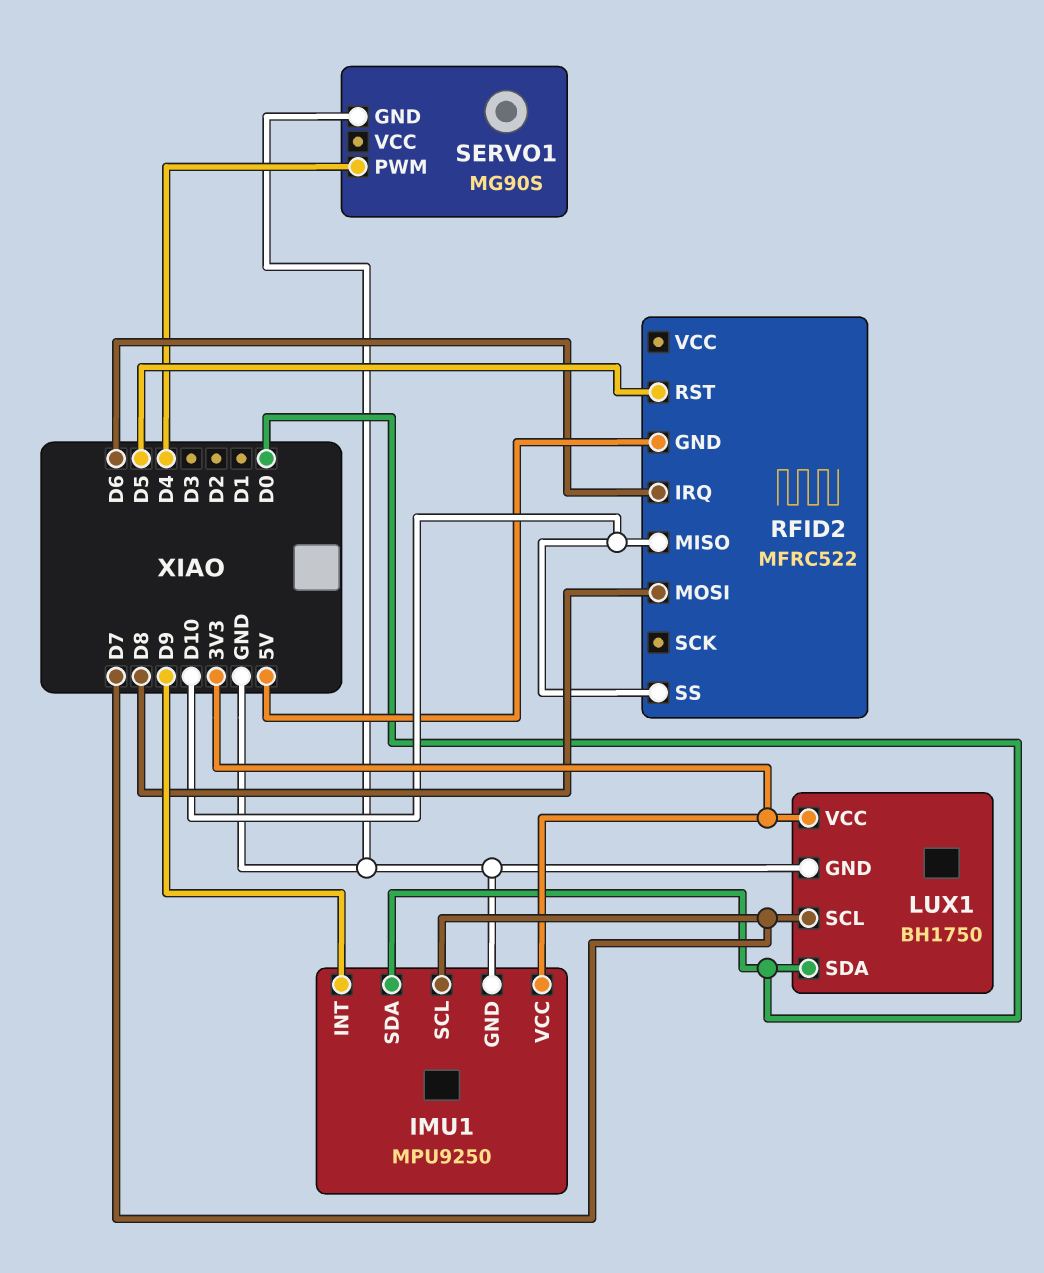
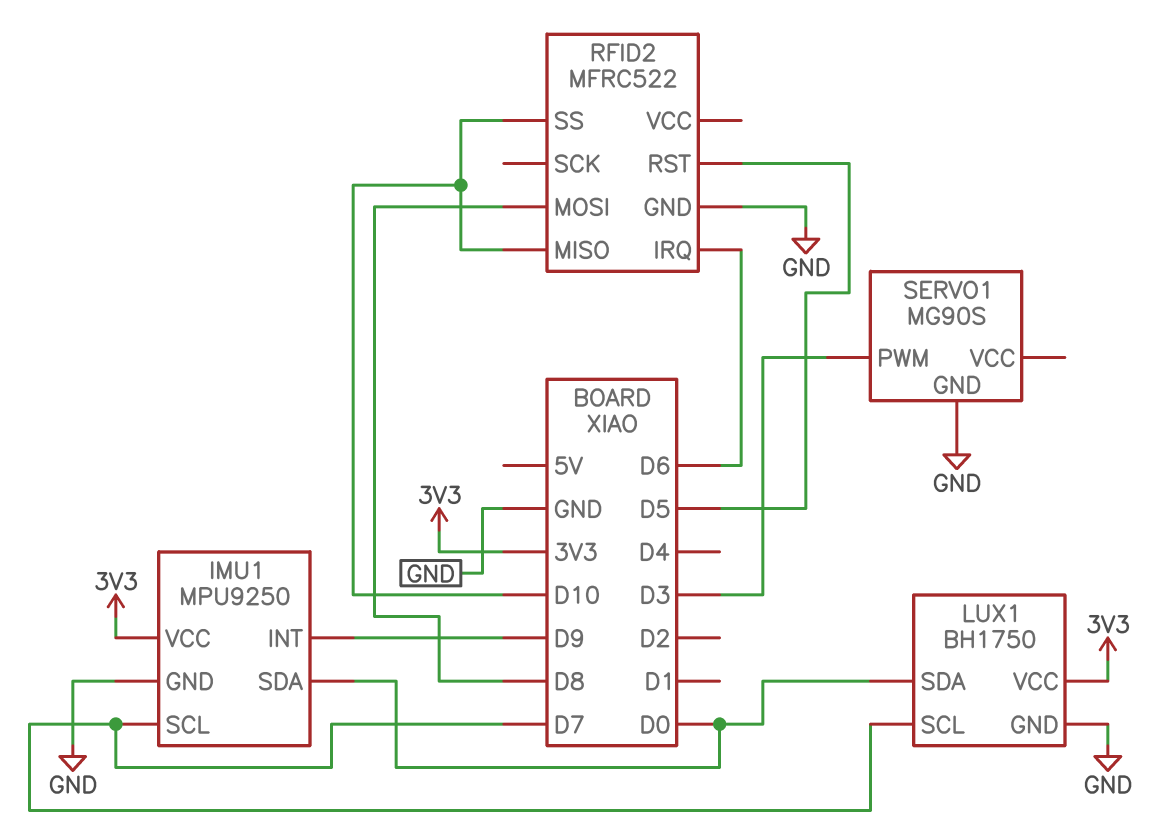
RFID2 pin GND: 5V -> GND
SERVO1 pin PWM: D4 -> D3

